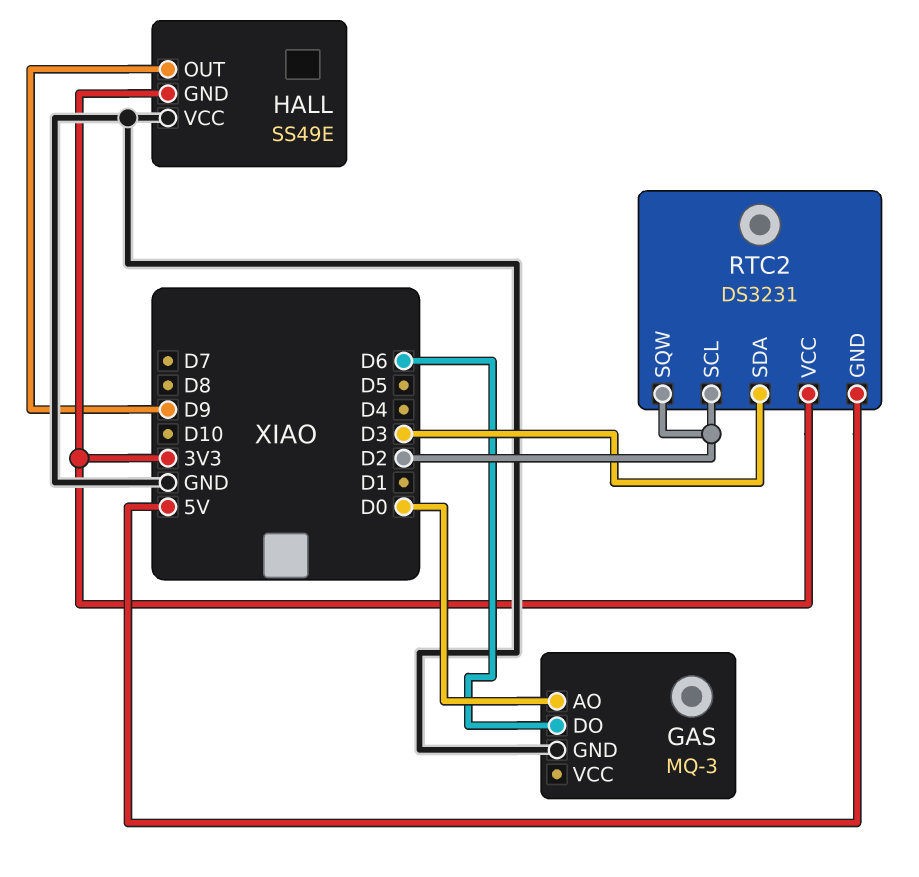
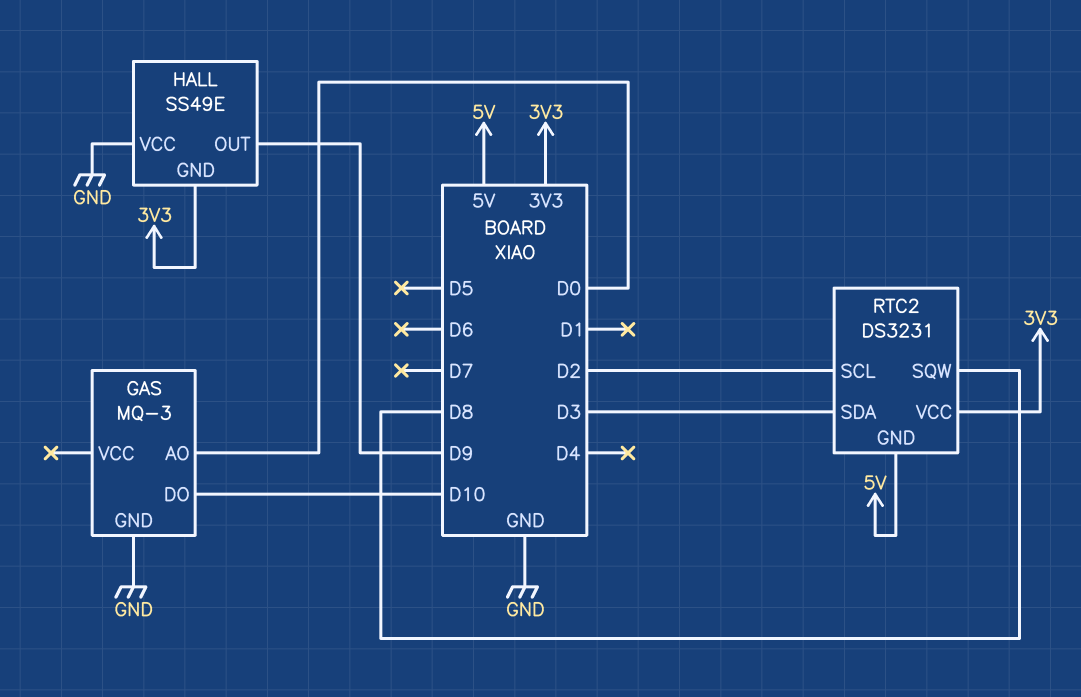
GAS pin DO: D6 -> D10
RTC2 pin SQW: D2 -> D8

